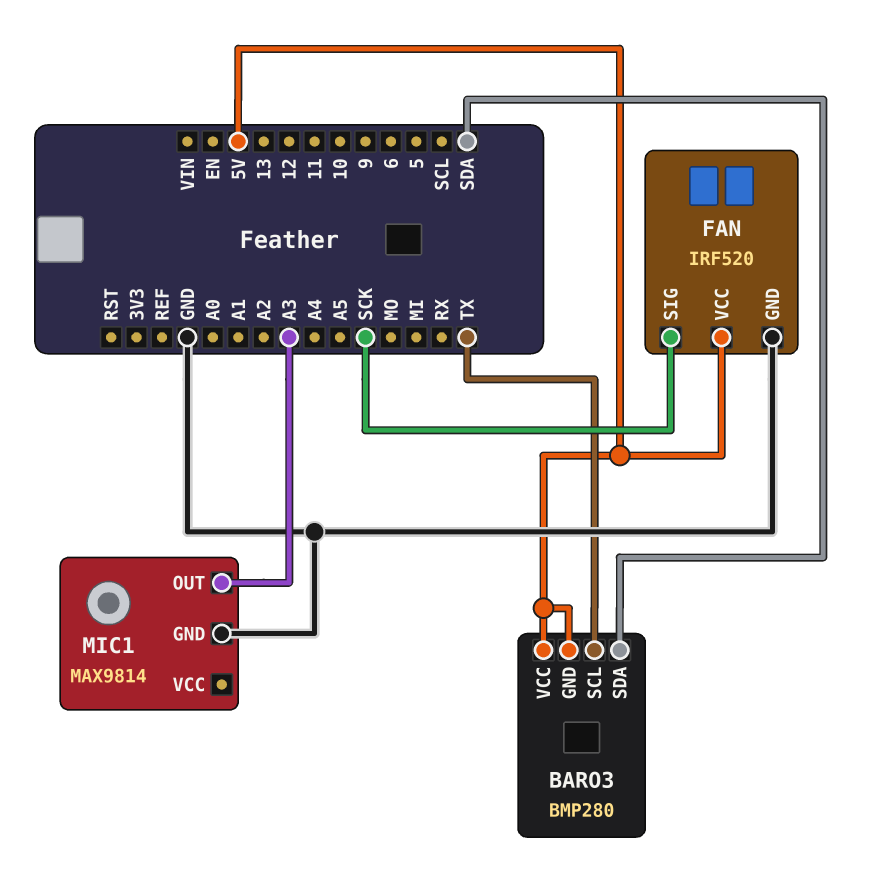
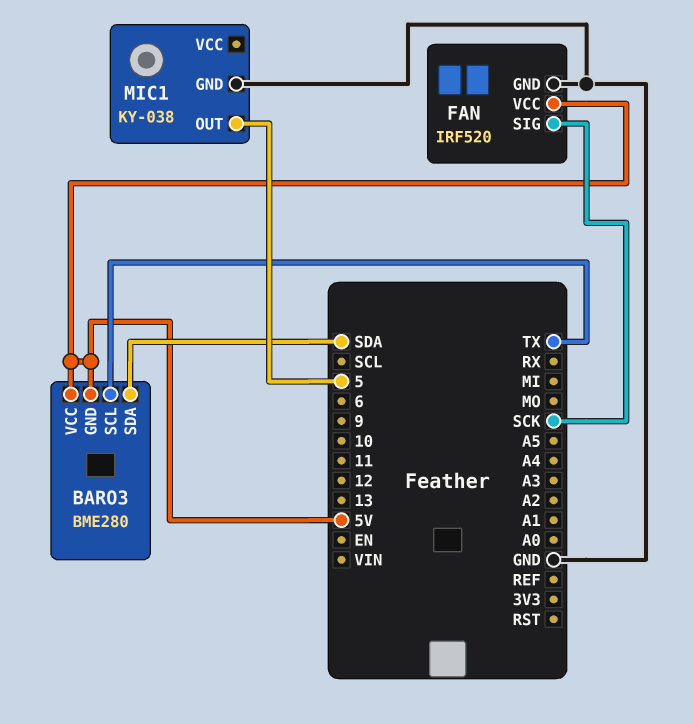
BARO3: BMP280 -> BME280
MIC1: MAX9814 -> KY-038
MIC1 pin OUT: A3 -> 5

